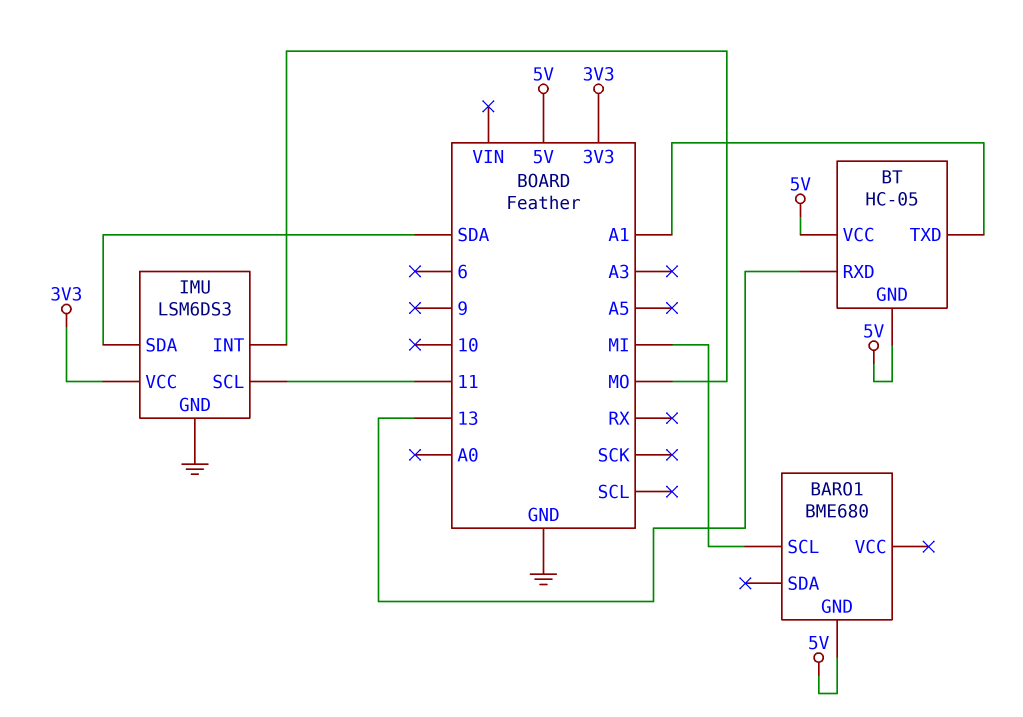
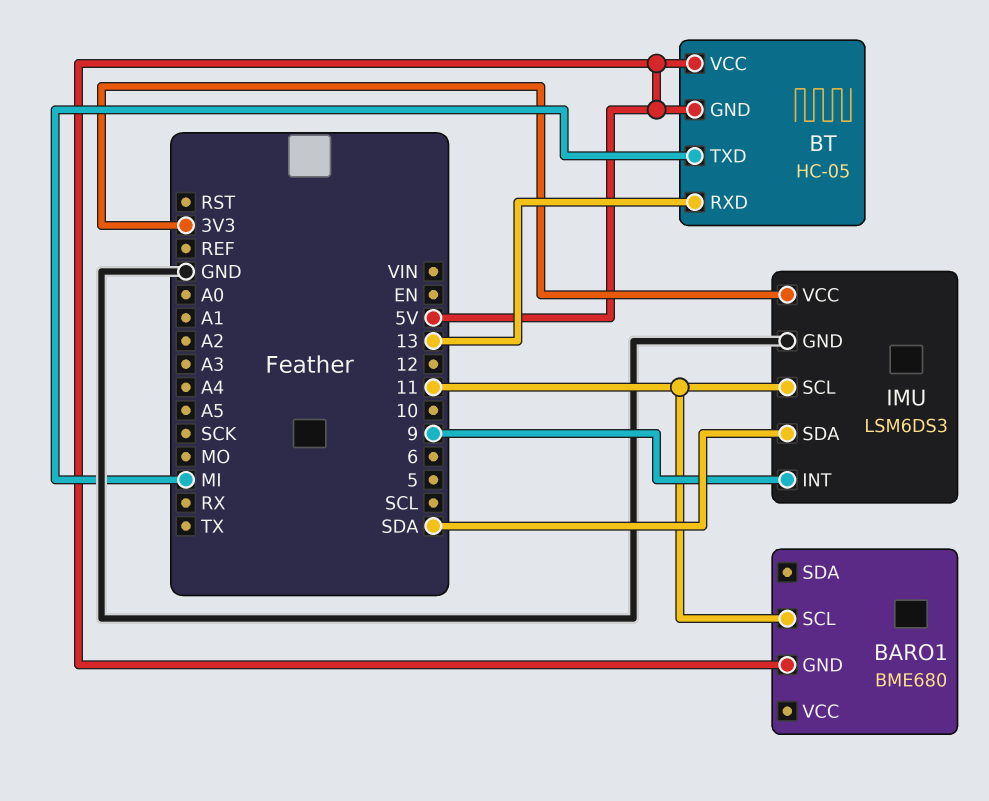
BARO1 pin SCL: MI -> 11
BT pin TXD: A1 -> MI
IMU pin INT: MO -> 9

